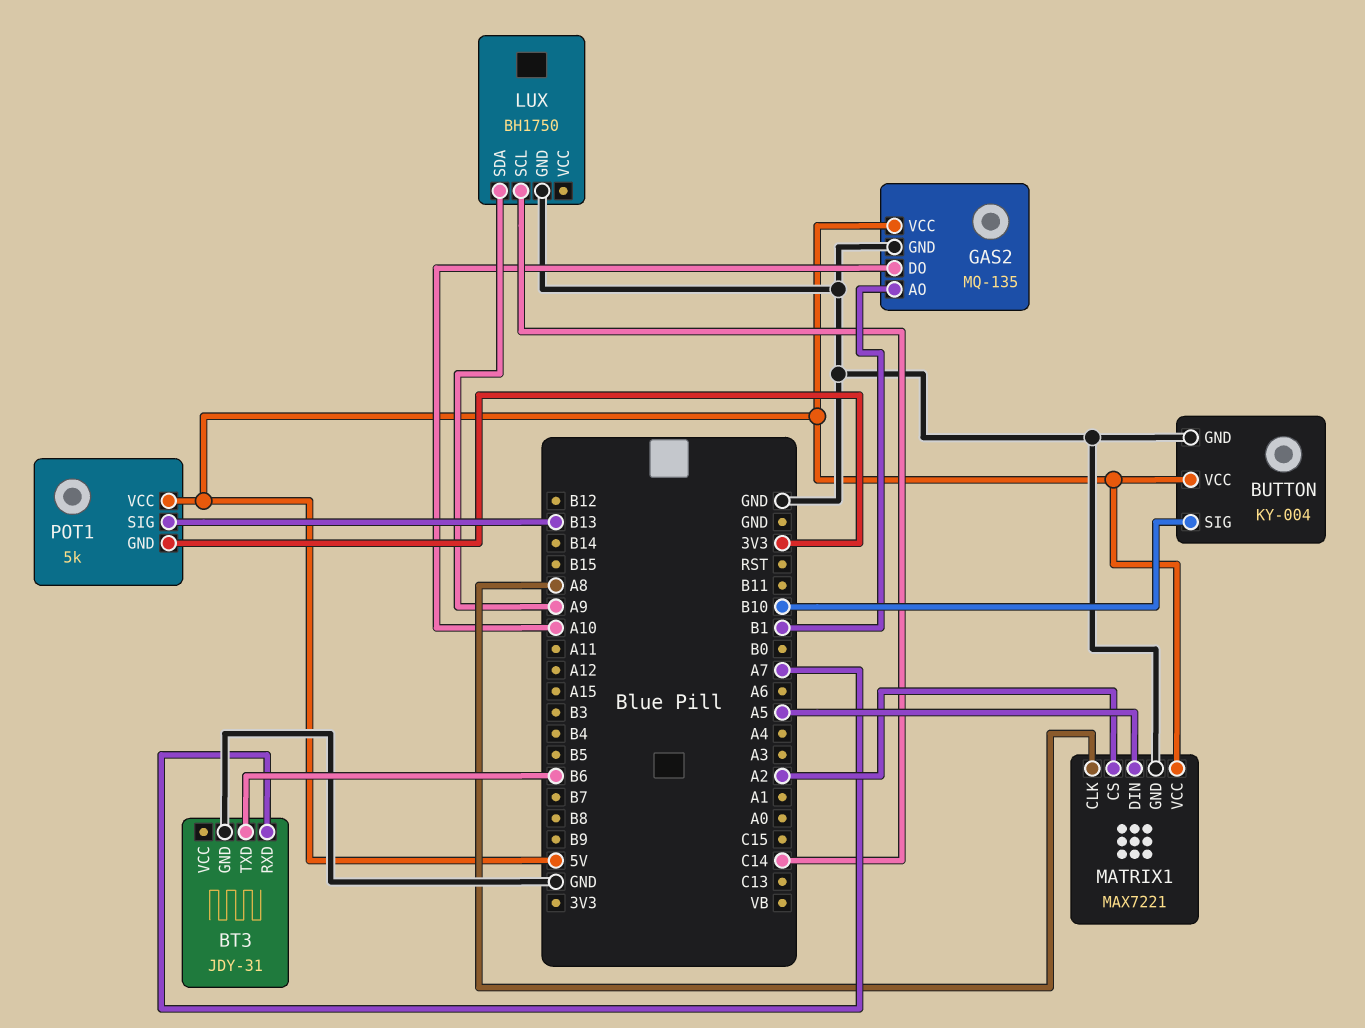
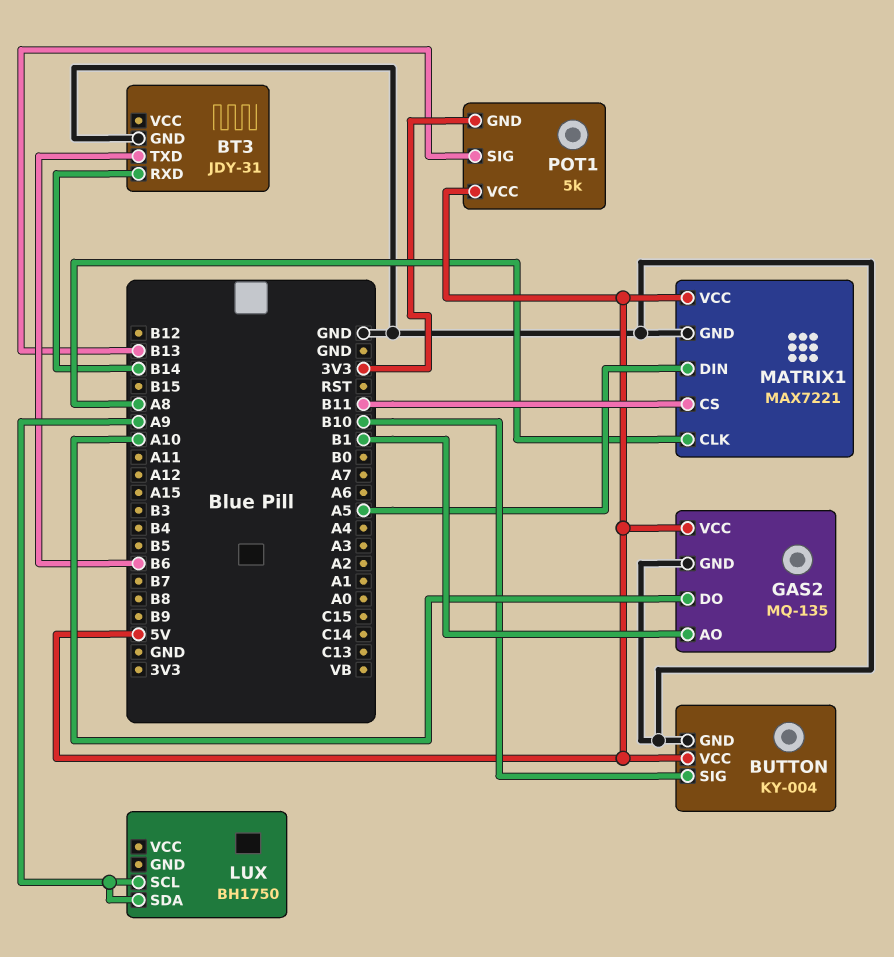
BT3 pin RXD: A7 -> B14
LUX pin GND: GND -> none
LUX pin SCL: C14 -> A9
MATRIX1 pin CS: A2 -> B11

